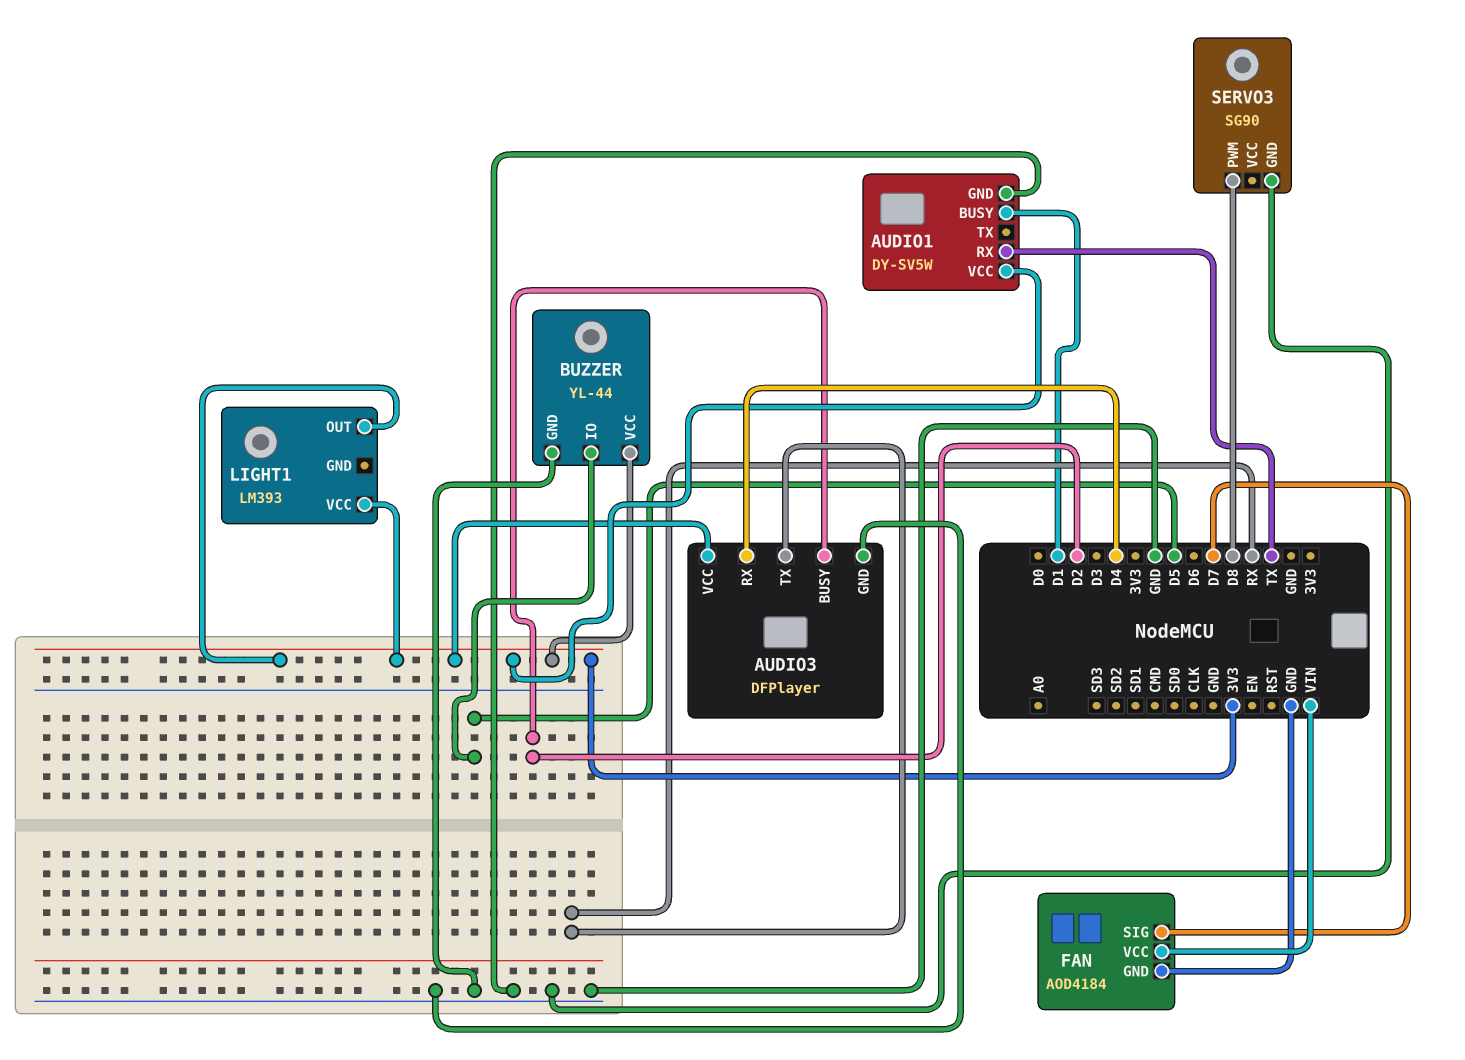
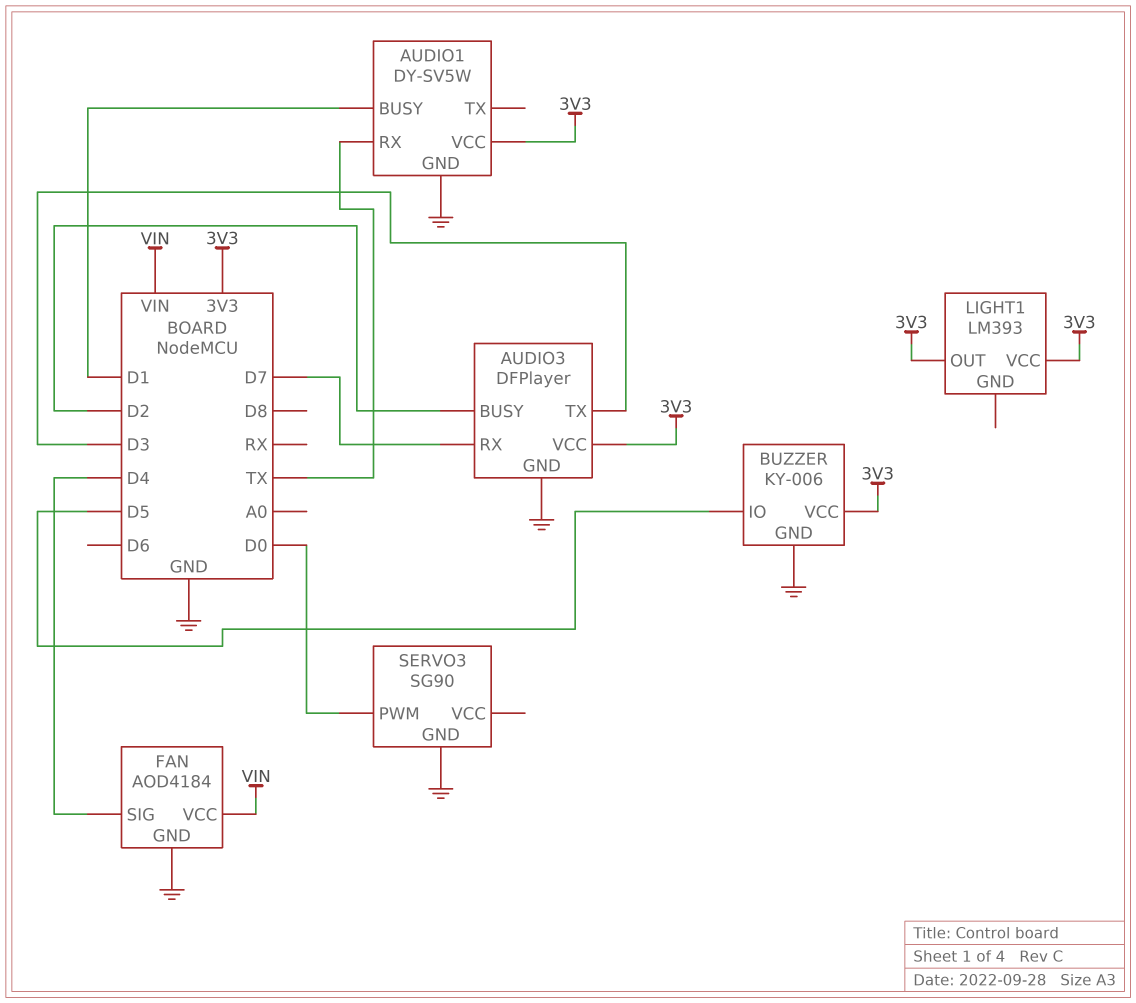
AUDIO3 pin RX: D4 -> D7
AUDIO3 pin TX: RX -> D3
BUZZER: YL-44 -> KY-006
FAN pin SIG: D7 -> D4
SERVO3 pin PWM: D8 -> D0

